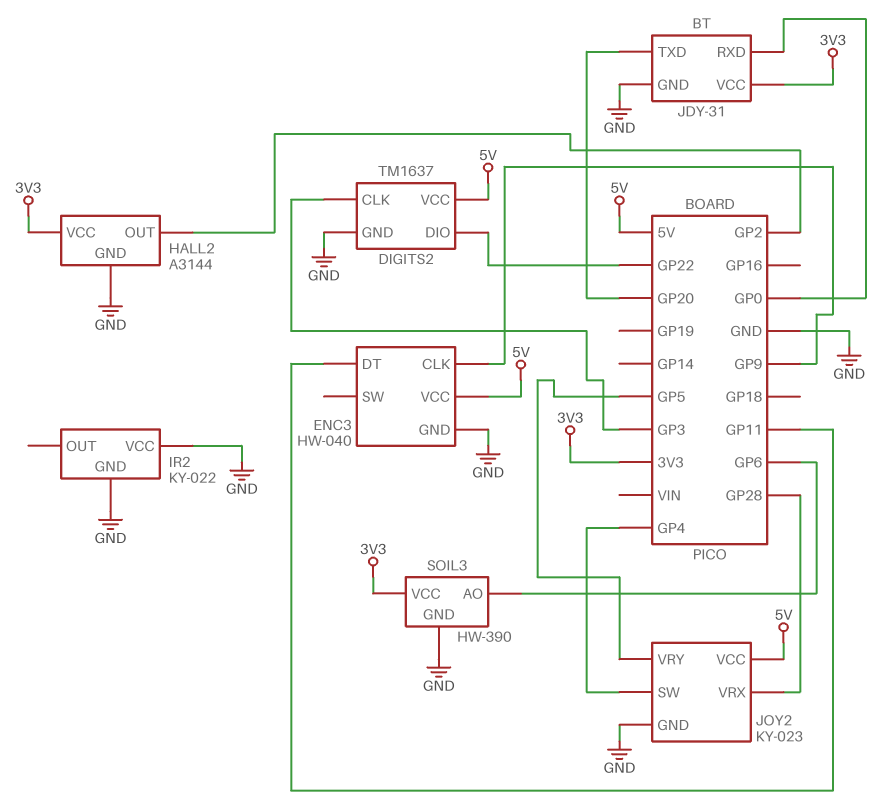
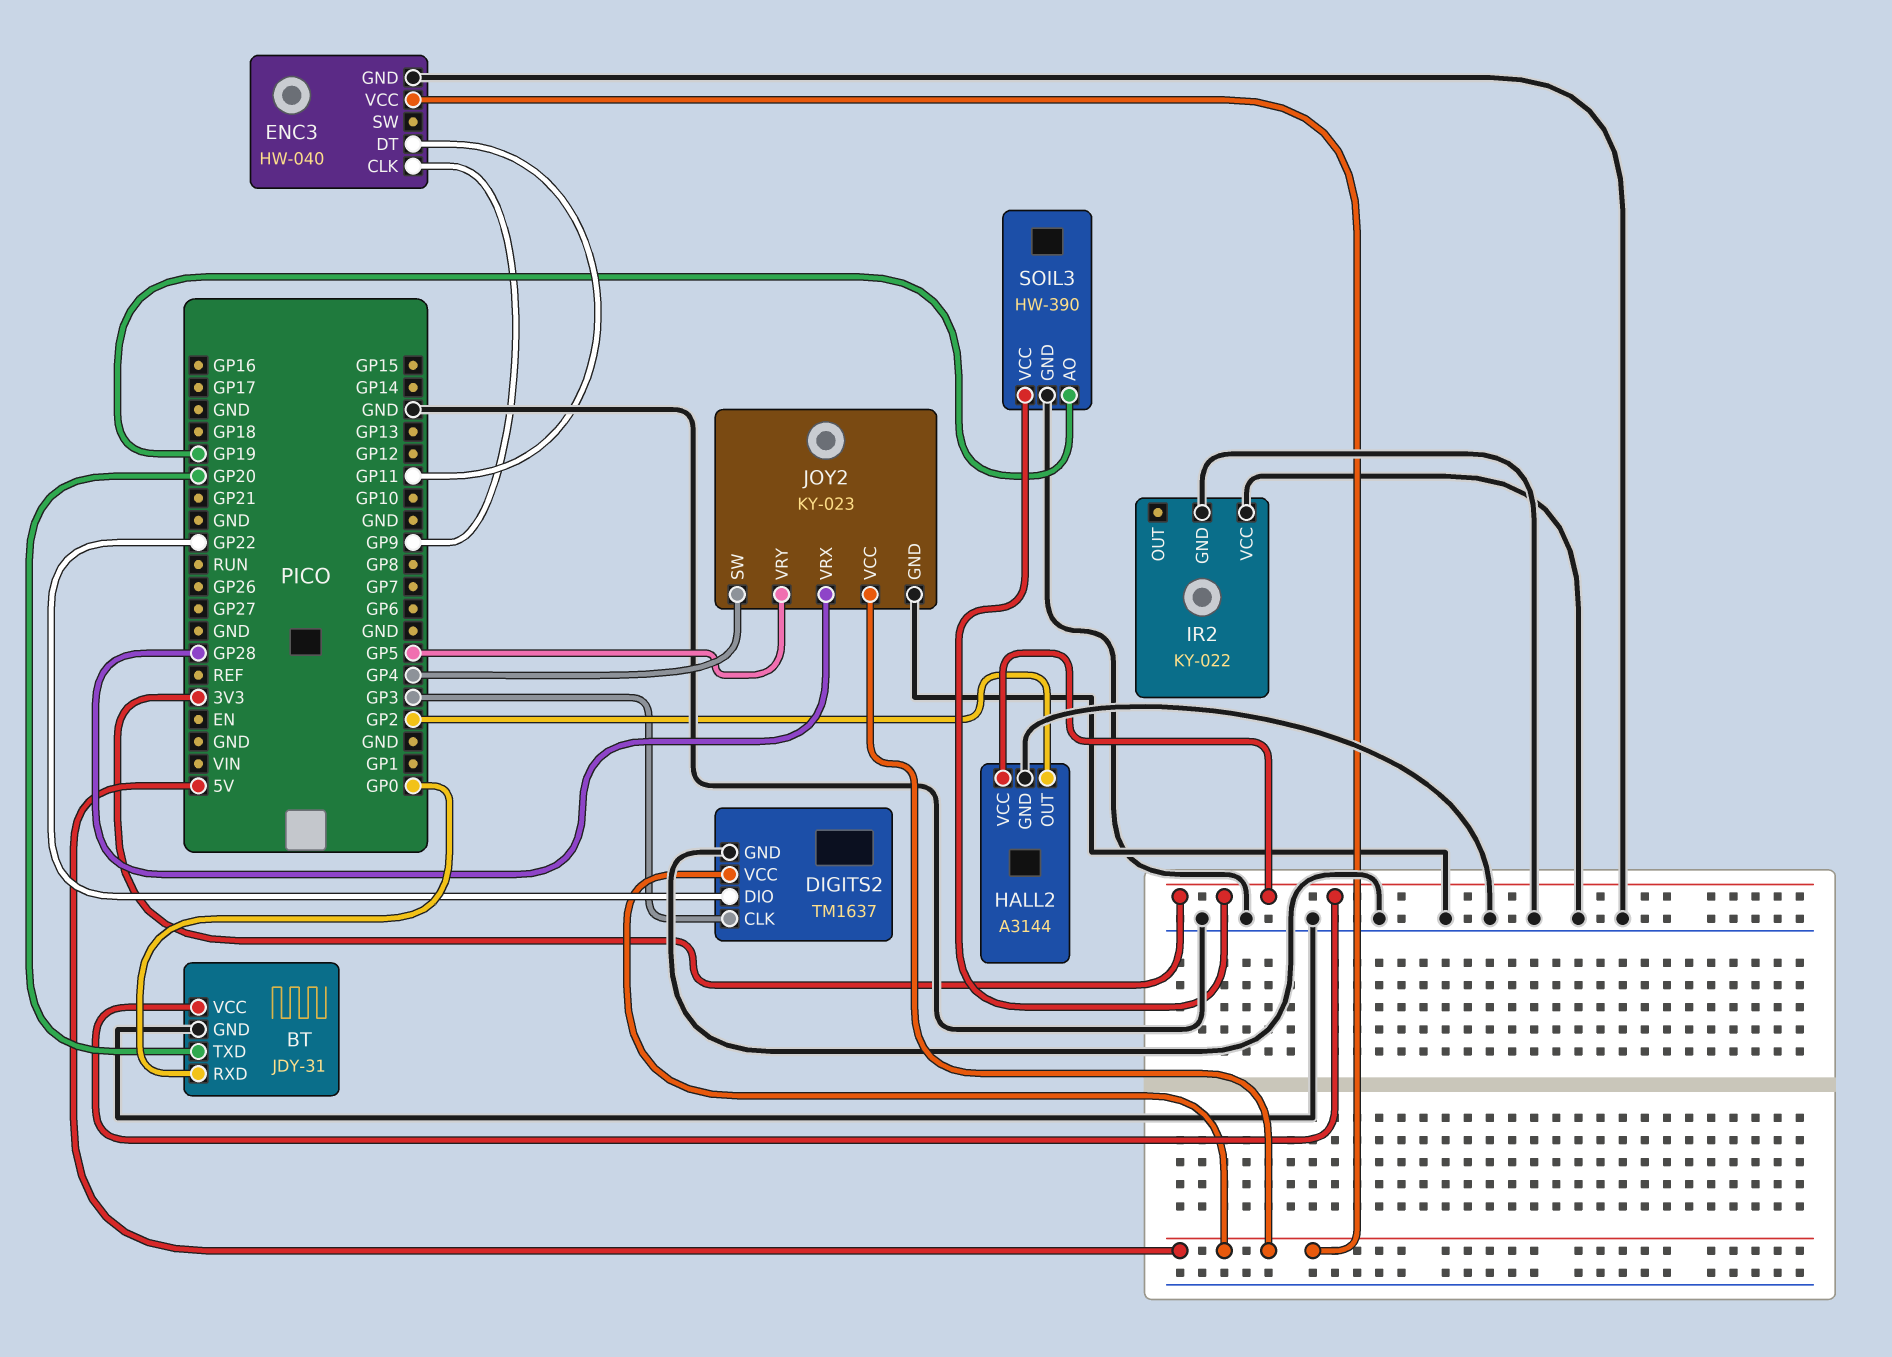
SOIL3 pin AO: GP6 -> GP19

